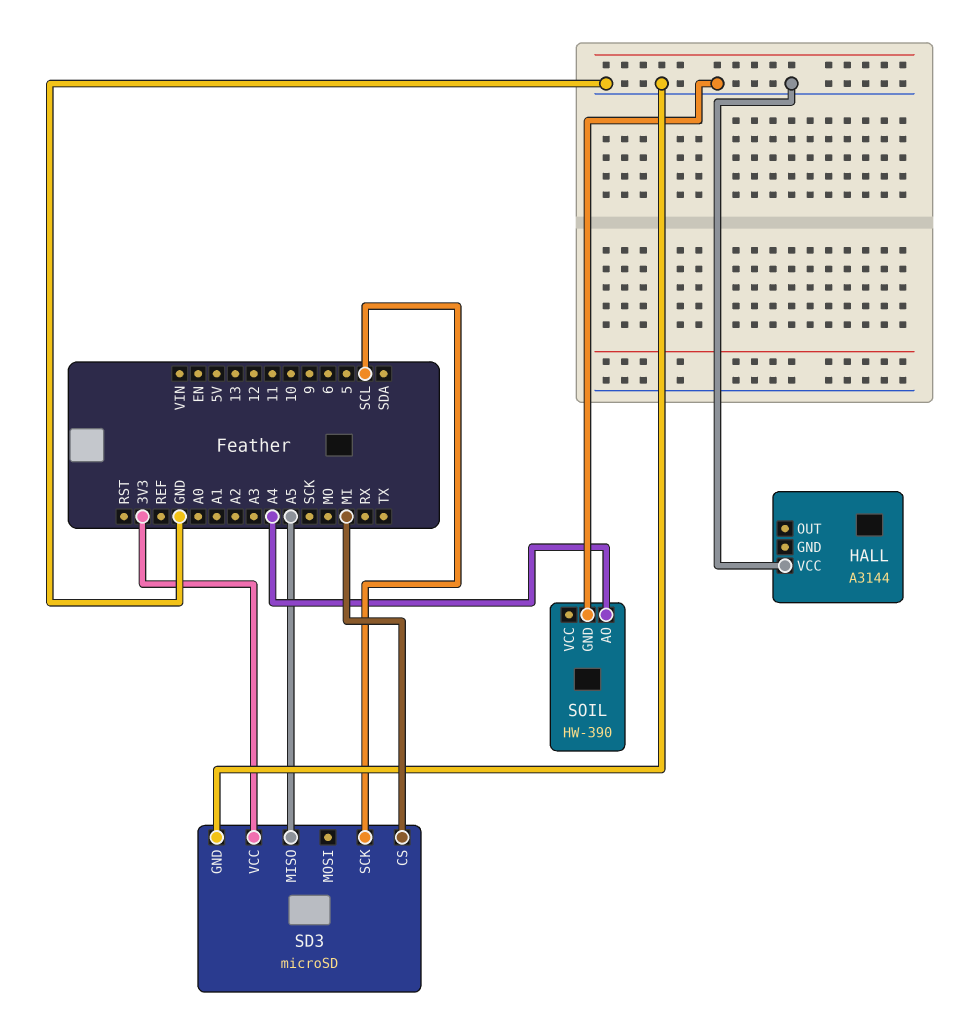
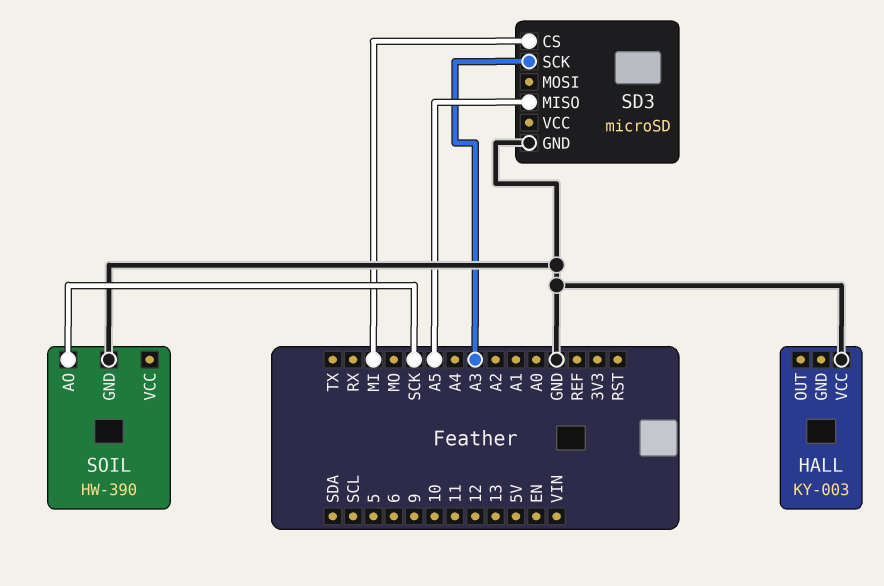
HALL: A3144 -> KY-003
SD3 pin SCK: SCL -> A3
SD3 pin VCC: 3V3 -> none
SOIL pin AO: A4 -> SCK

